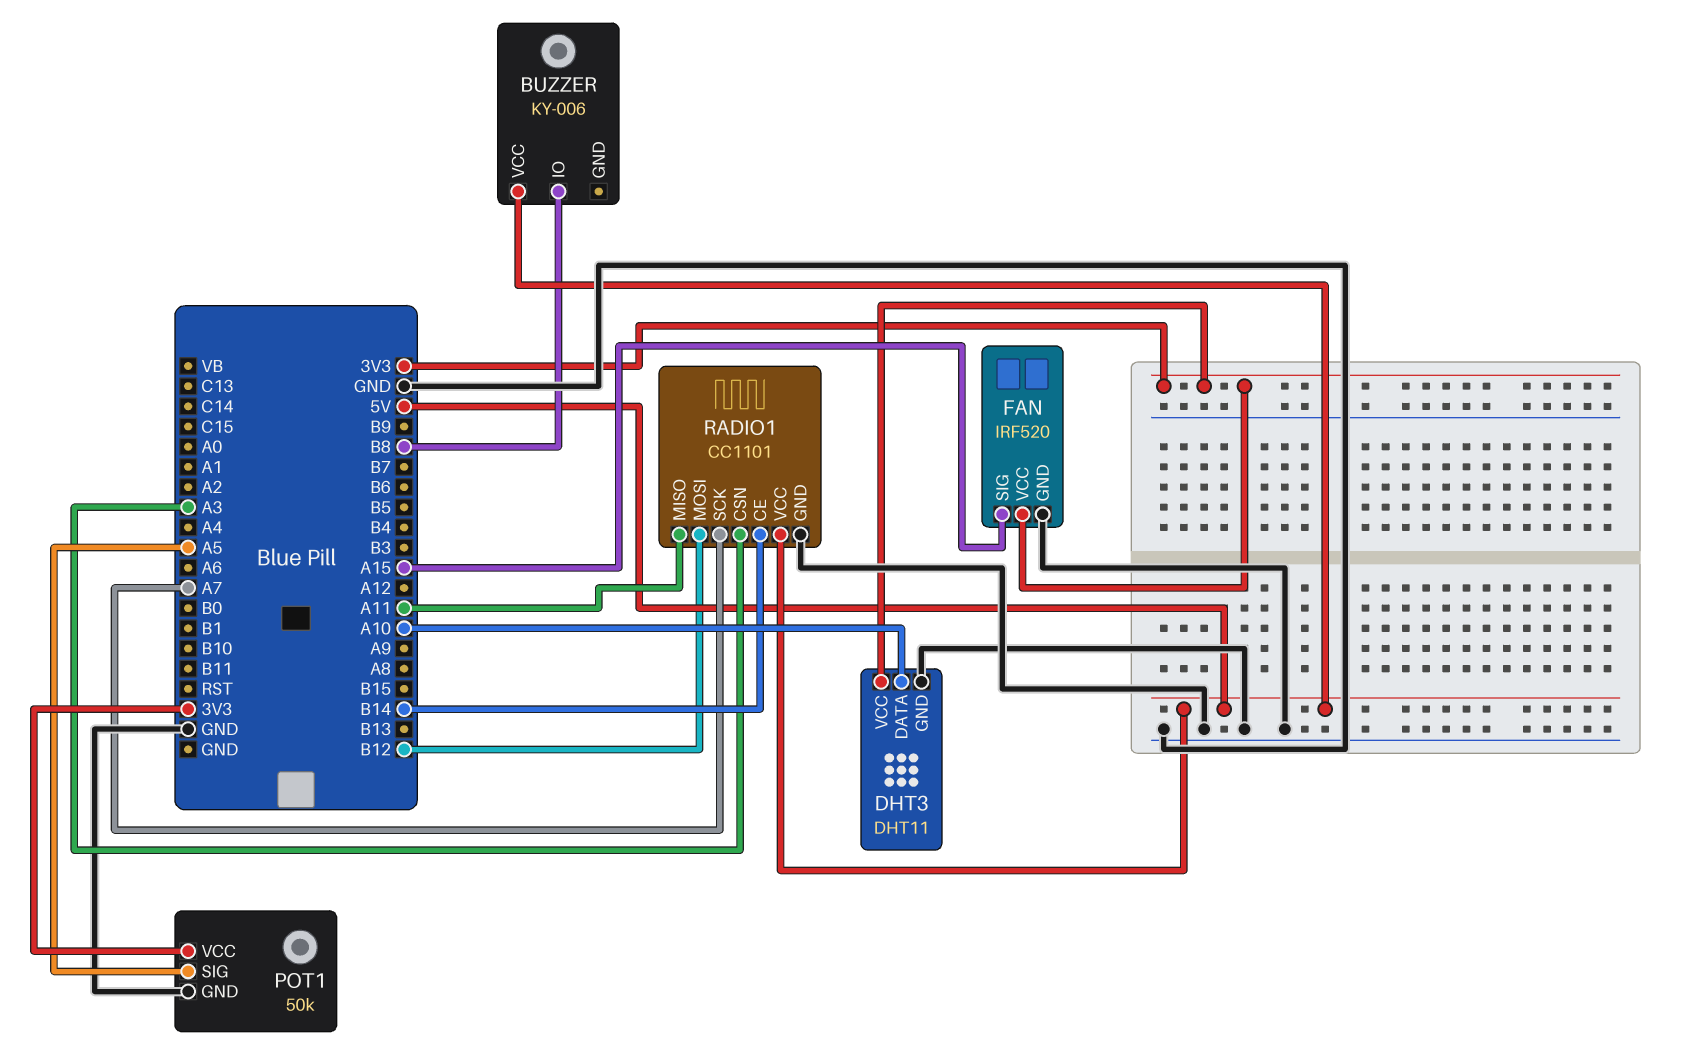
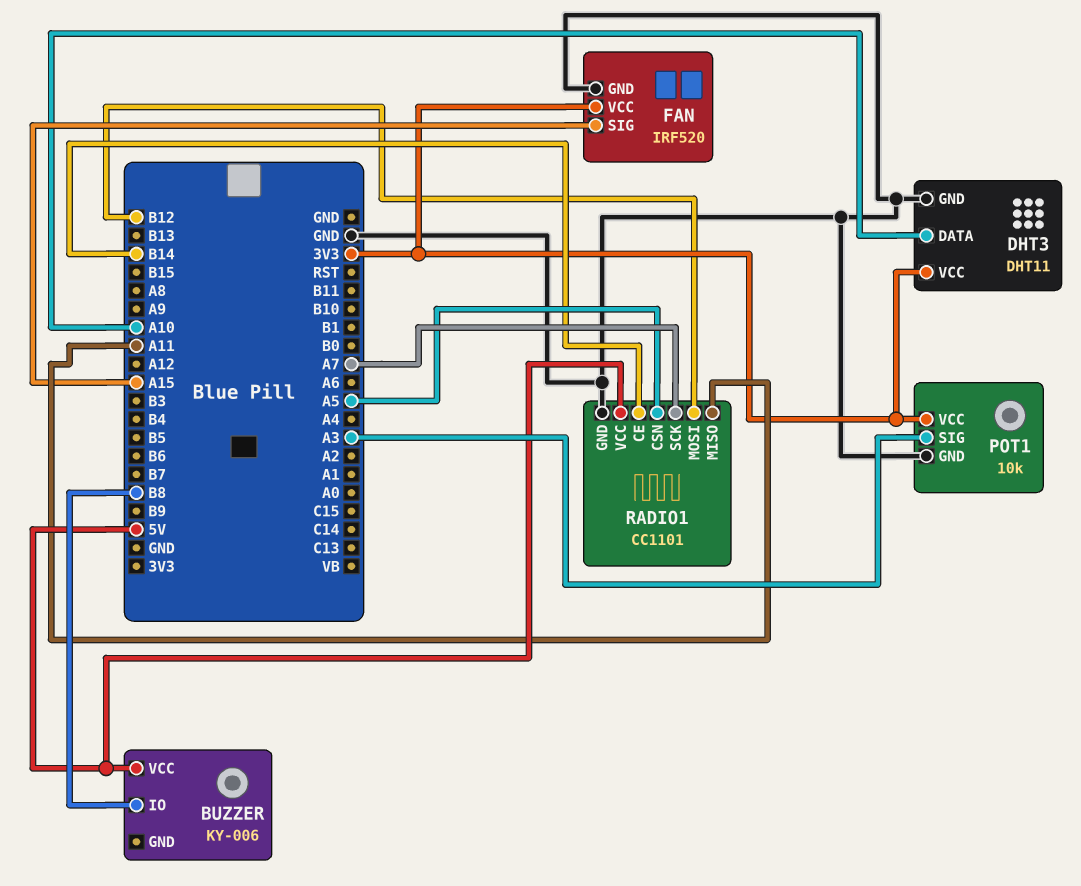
POT1: 50k -> 10k
POT1 pin SIG: A5 -> A3
RADIO1 pin CSN: A3 -> A5

